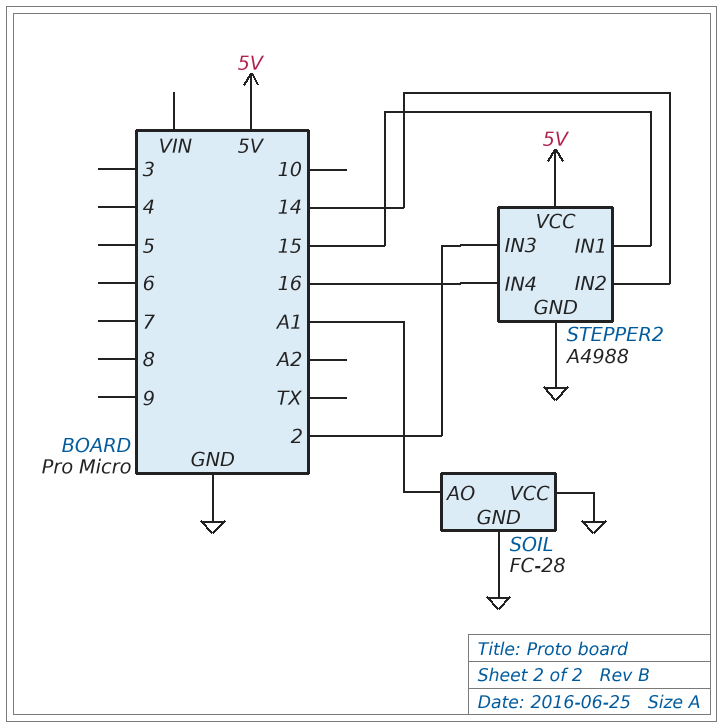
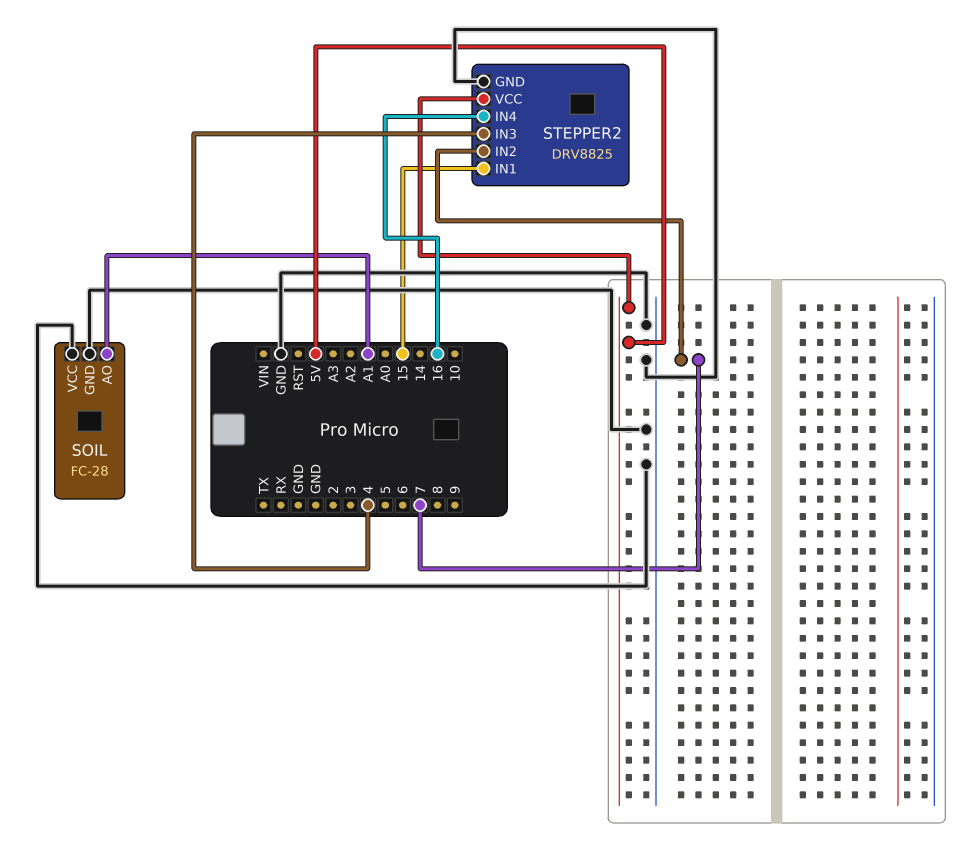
STEPPER2: A4988 -> DRV8825
STEPPER2 pin IN2: 14 -> 7
STEPPER2 pin IN3: 2 -> 4

